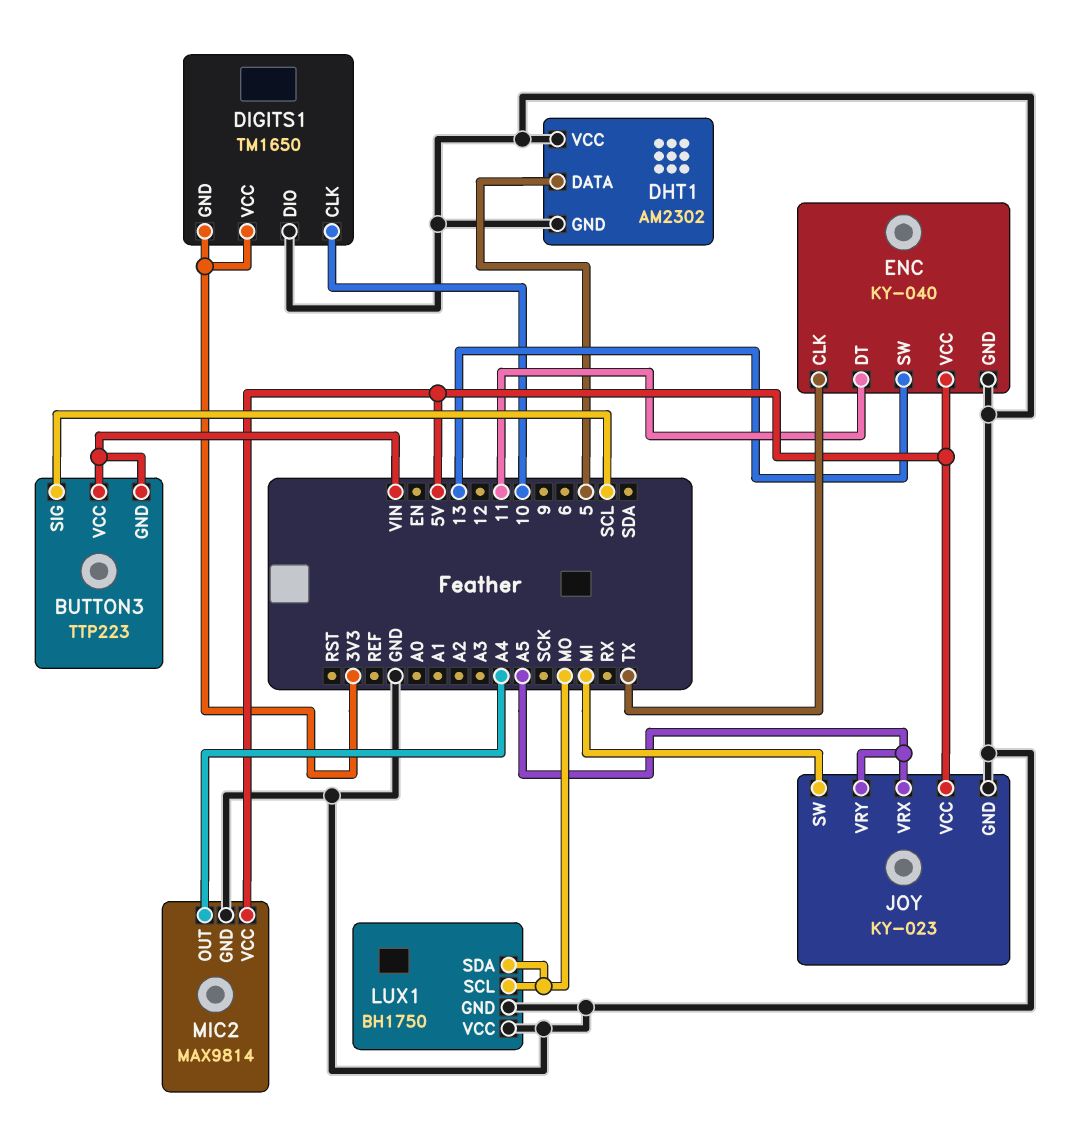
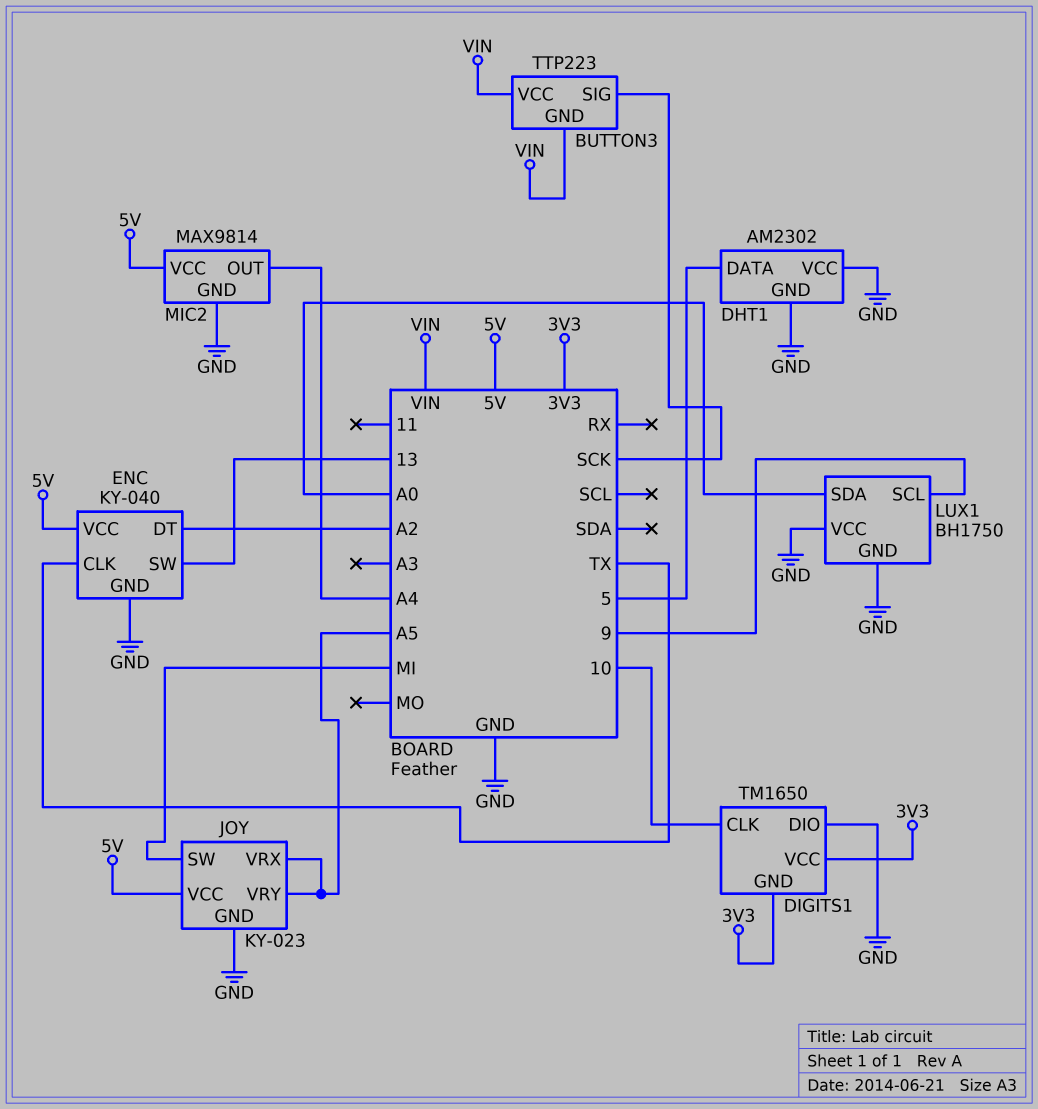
BUTTON3 pin SIG: SCL -> SCK
ENC pin DT: 11 -> A2
LUX1 pin SCL: MO -> 9
LUX1 pin SDA: MO -> A0

